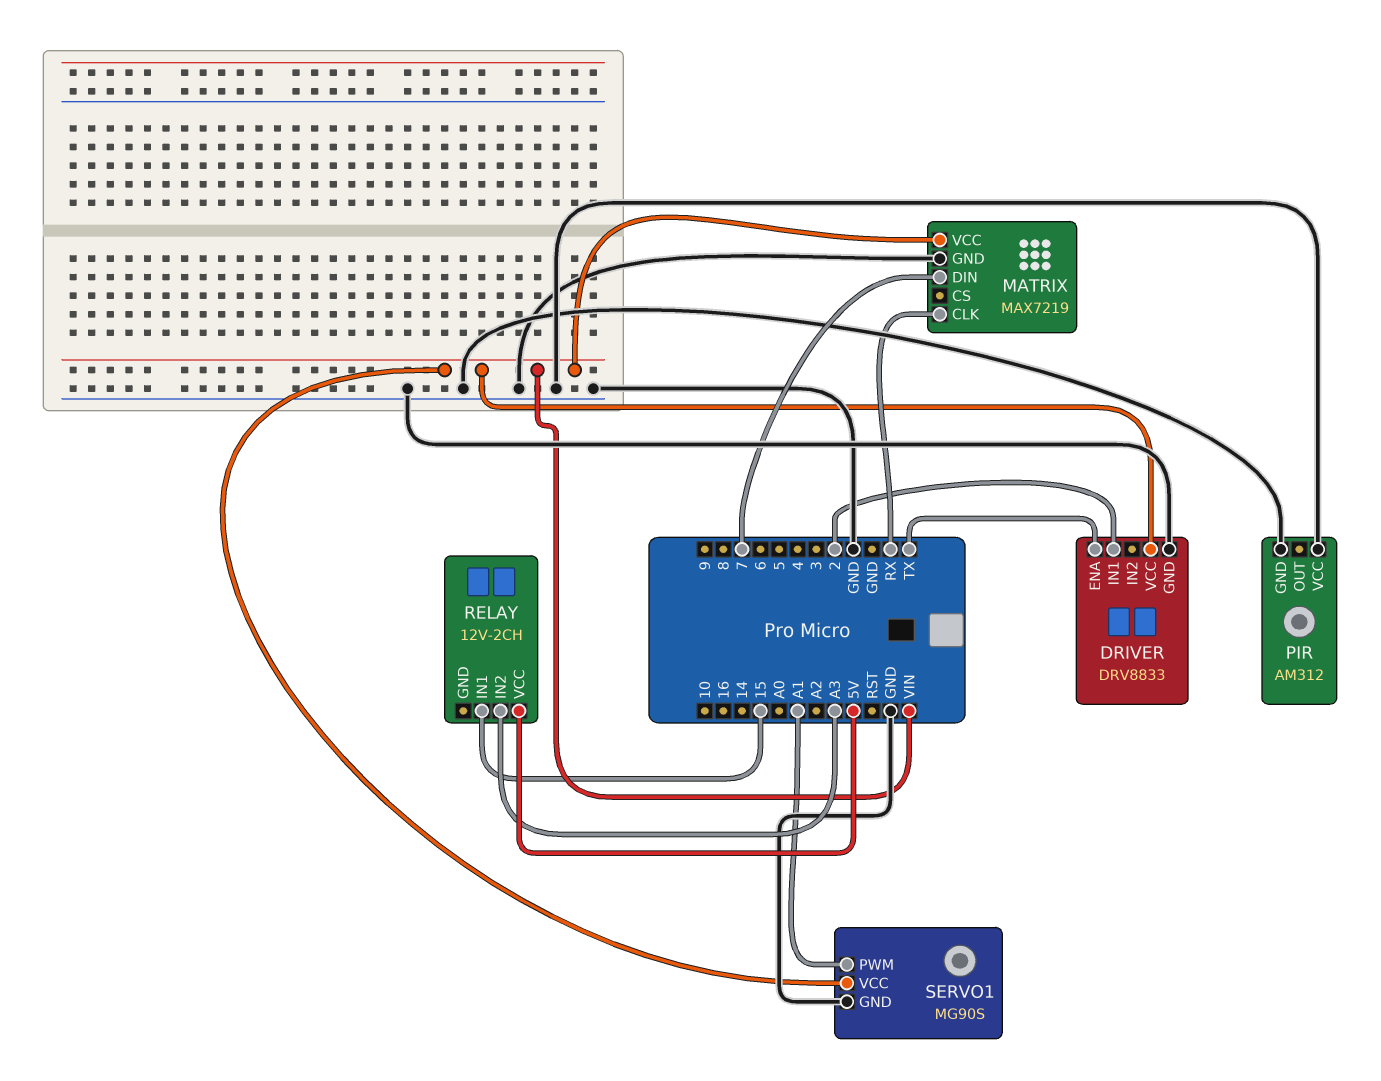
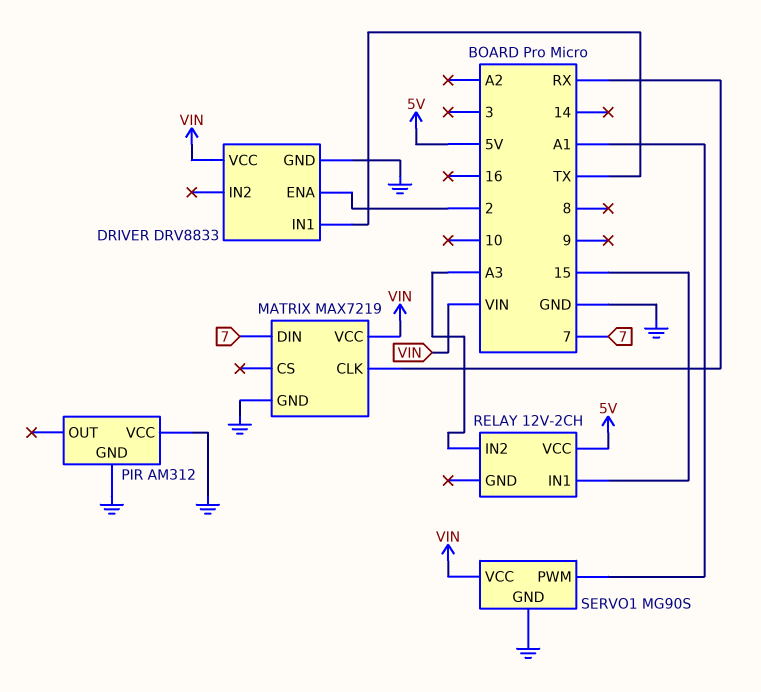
DRIVER pin ENA: TX -> 2
DRIVER pin IN1: 2 -> TX

